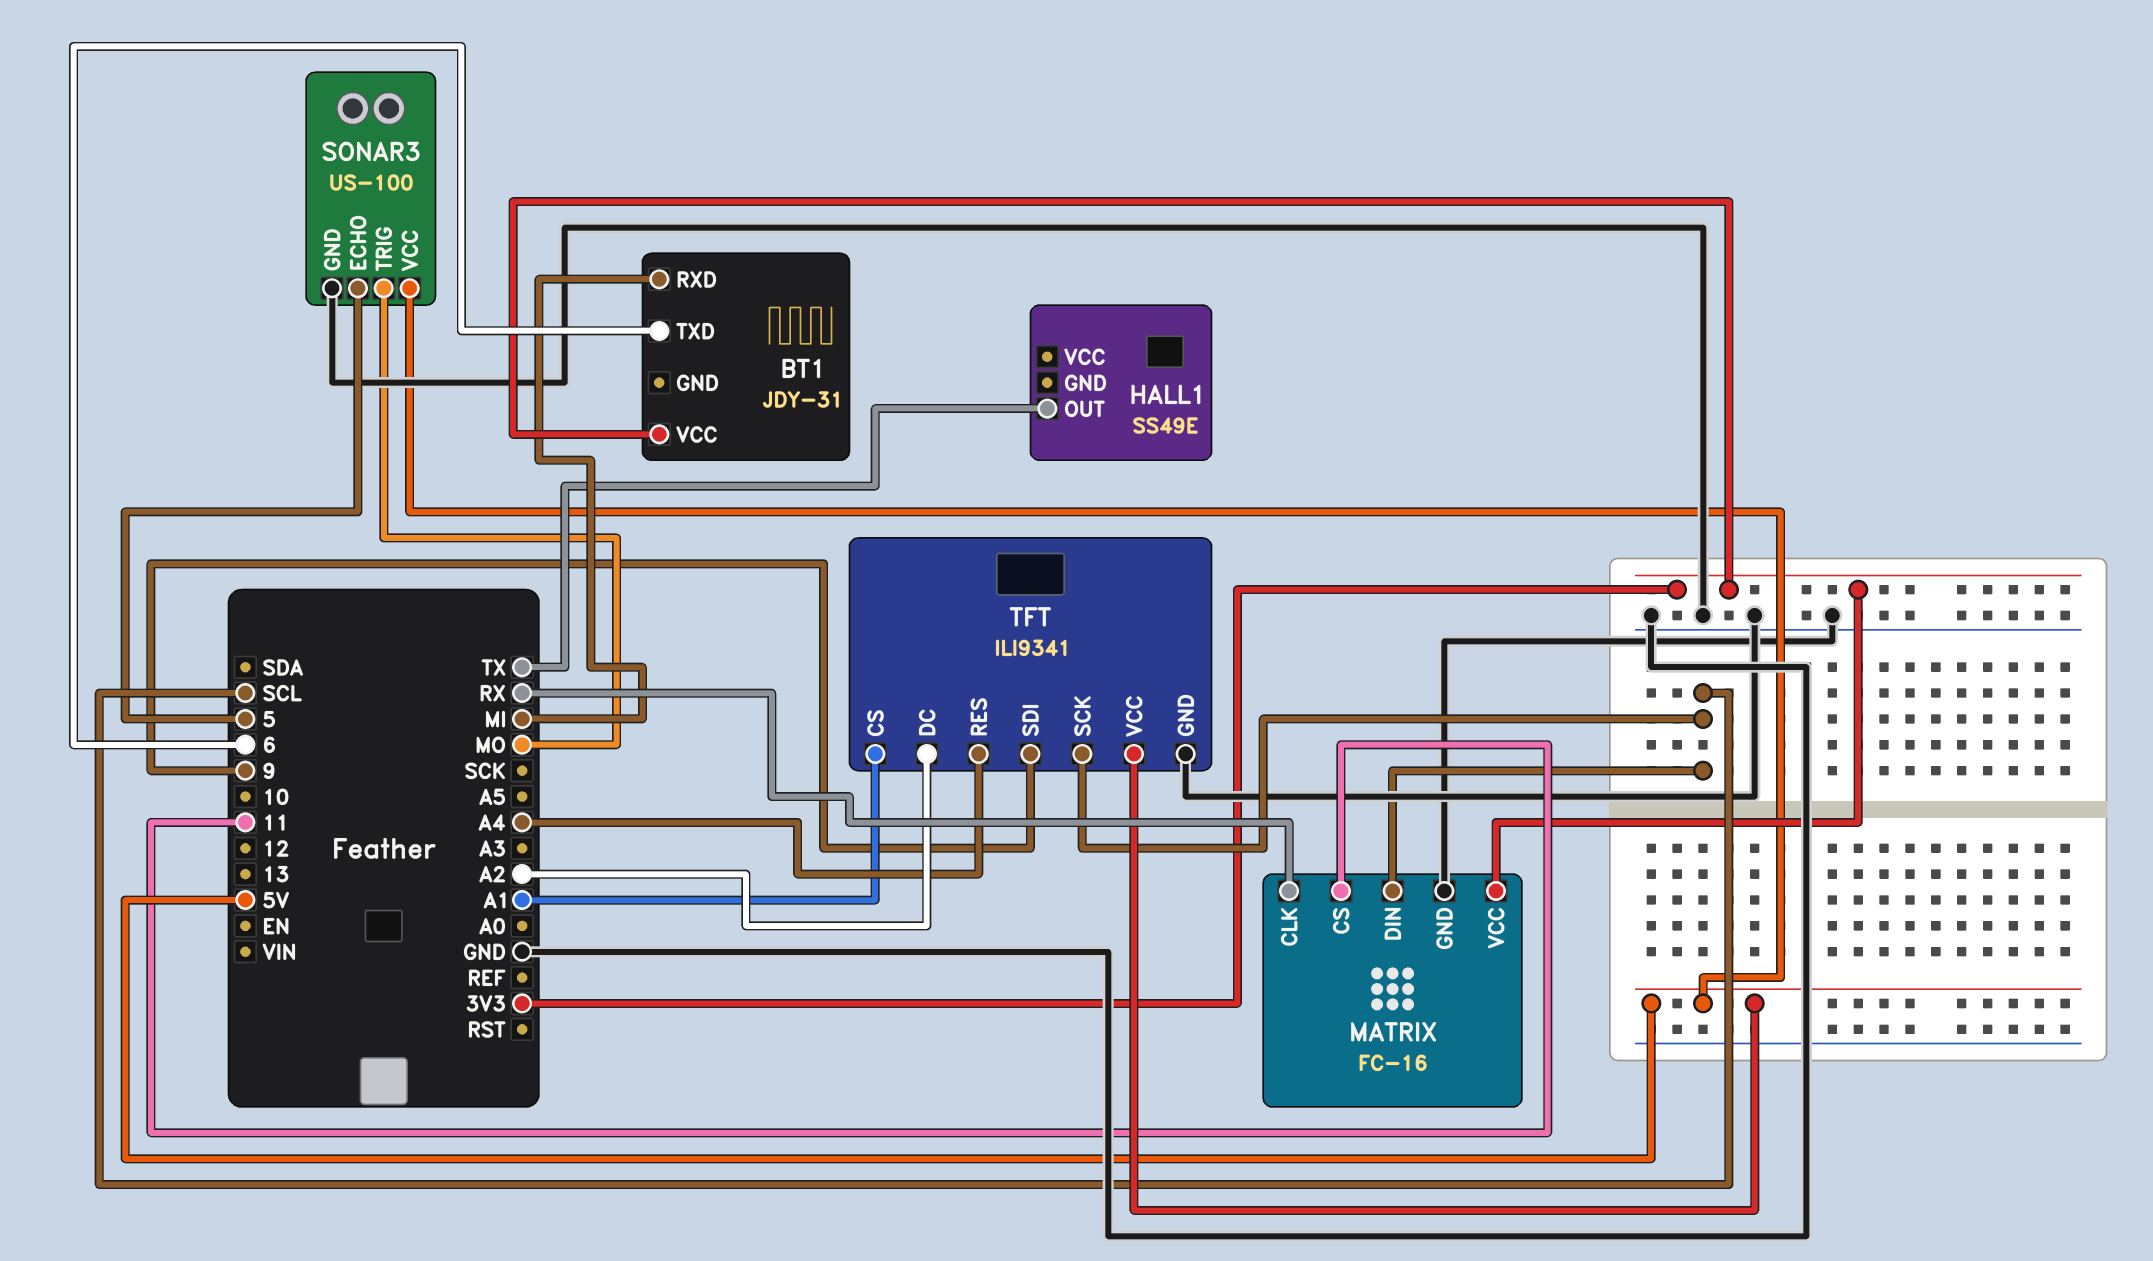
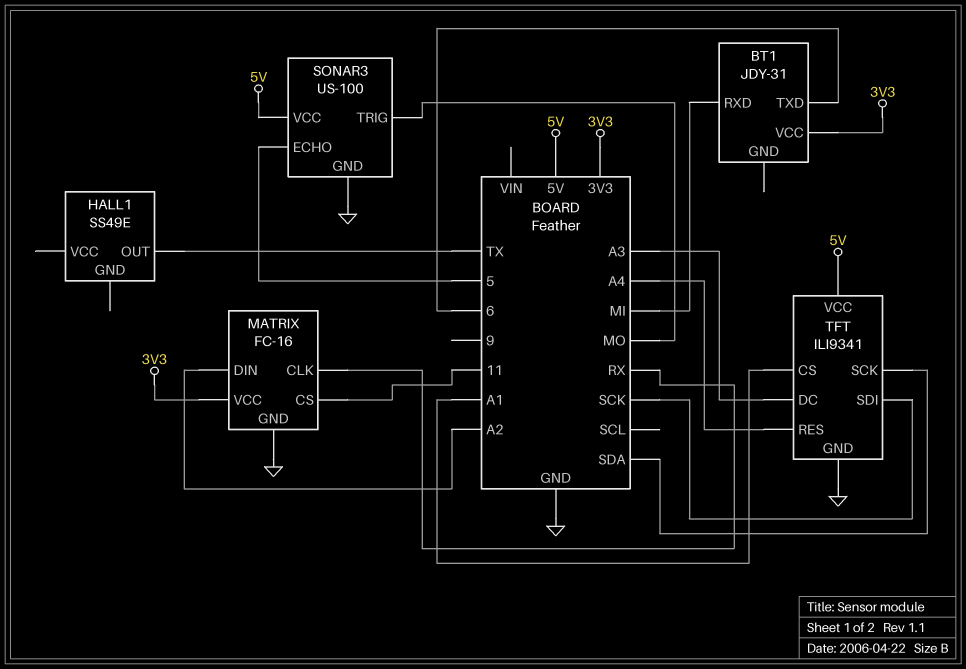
MATRIX pin DIN: SCL -> A2
TFT pin DC: A2 -> A3
TFT pin SCK: SCL -> SDA
TFT pin SDI: 9 -> SCK

